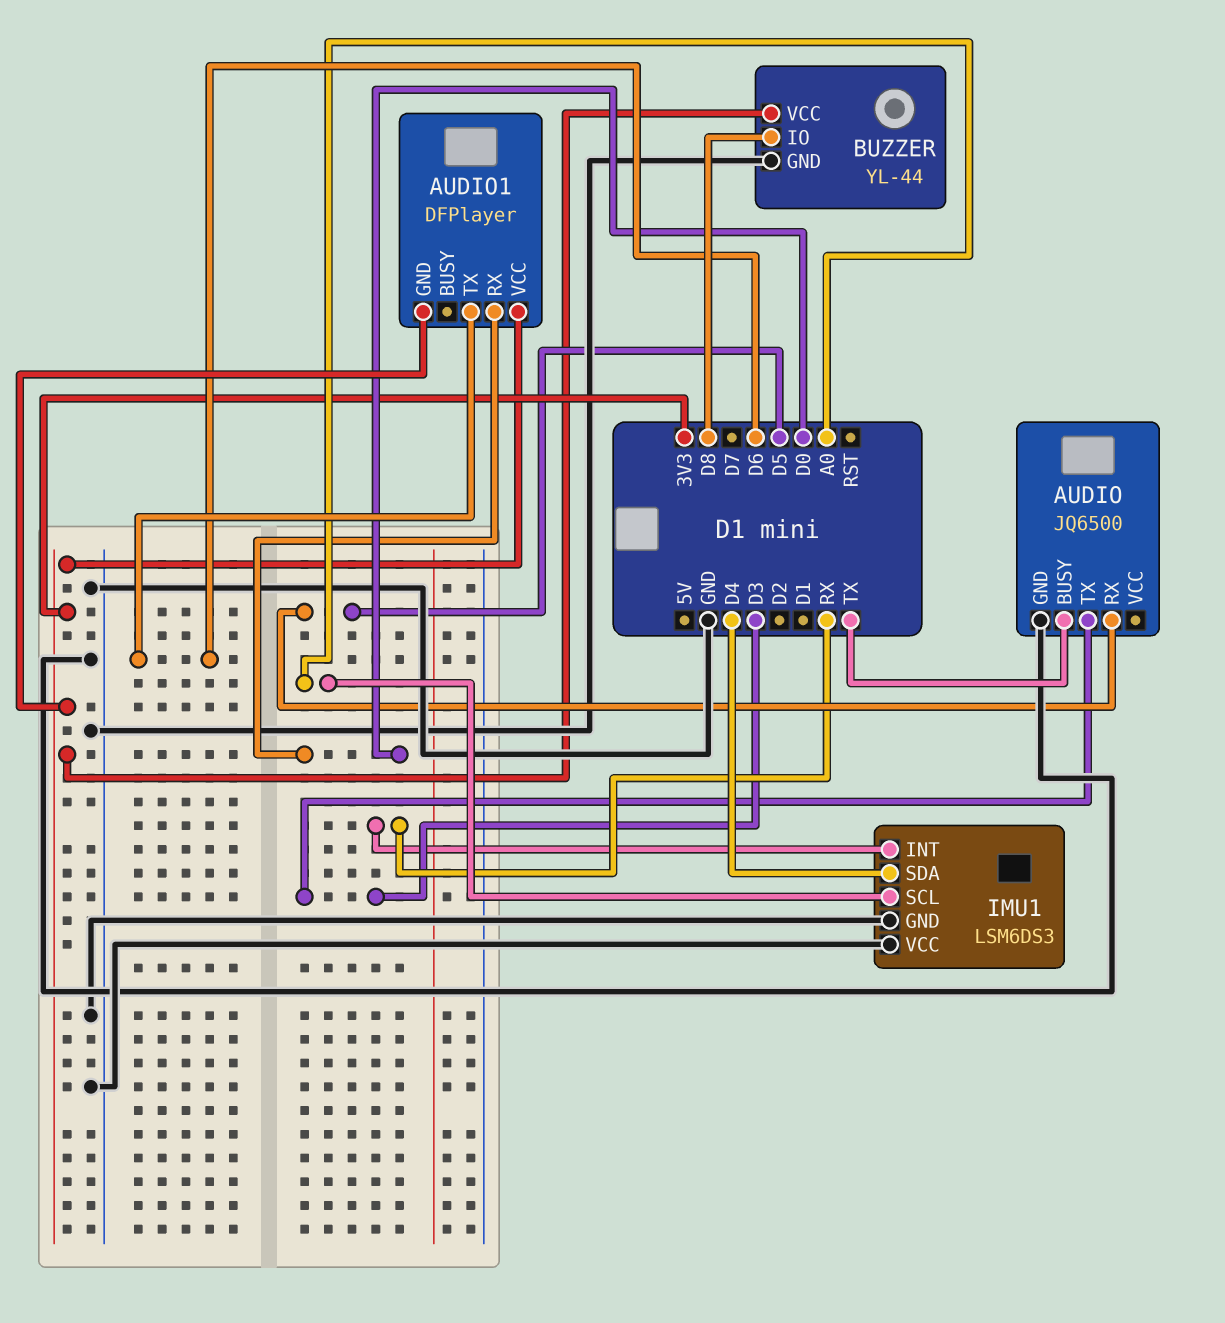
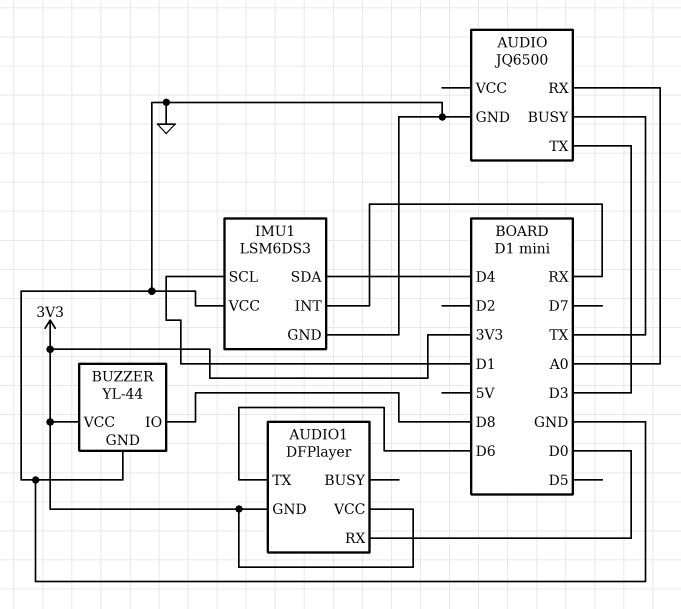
AUDIO pin RX: D5 -> A0
IMU1 pin SCL: A0 -> D1

